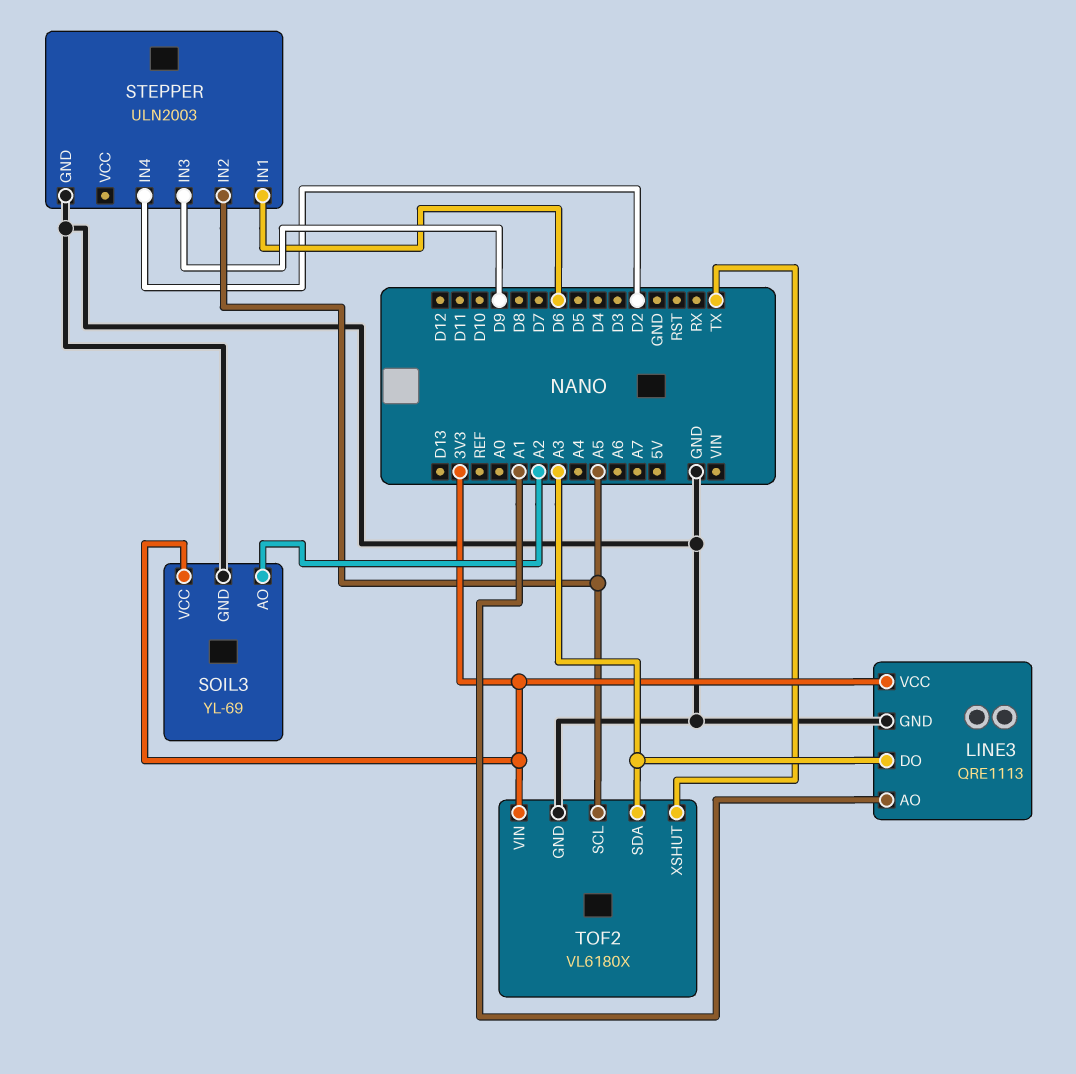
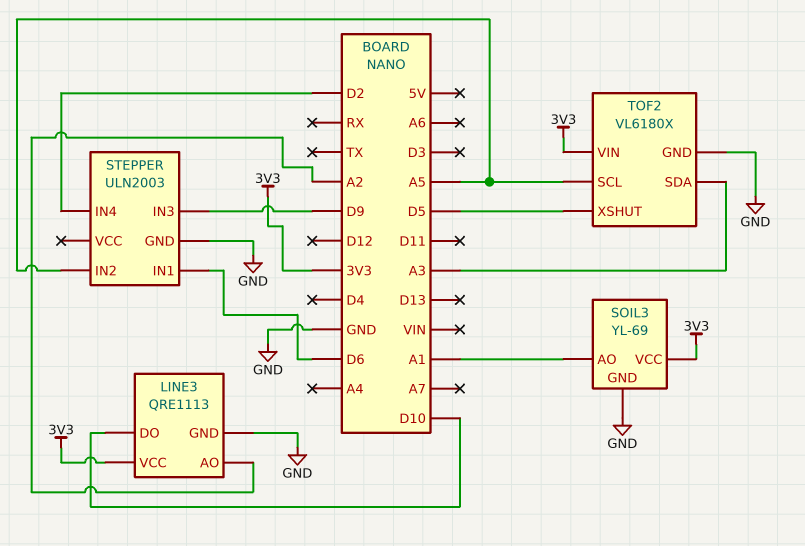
LINE3 pin AO: A1 -> A2
LINE3 pin DO: A3 -> D10
SOIL3 pin AO: A2 -> A1
TOF2 pin XSHUT: TX -> D5

